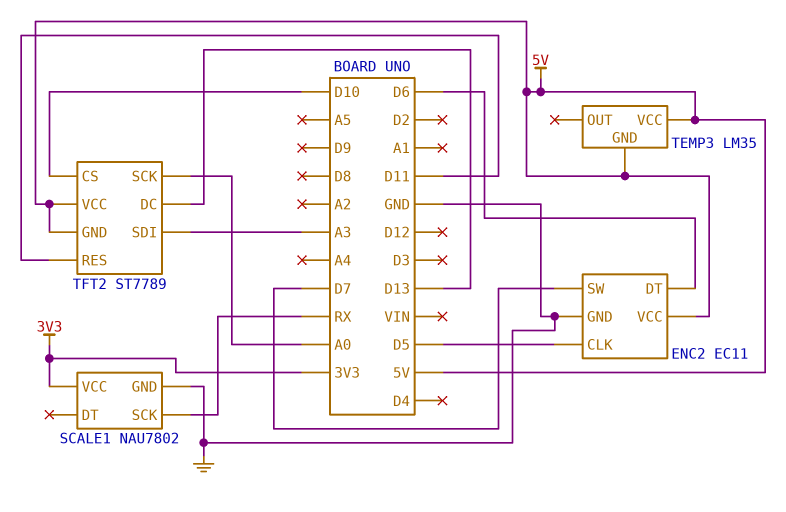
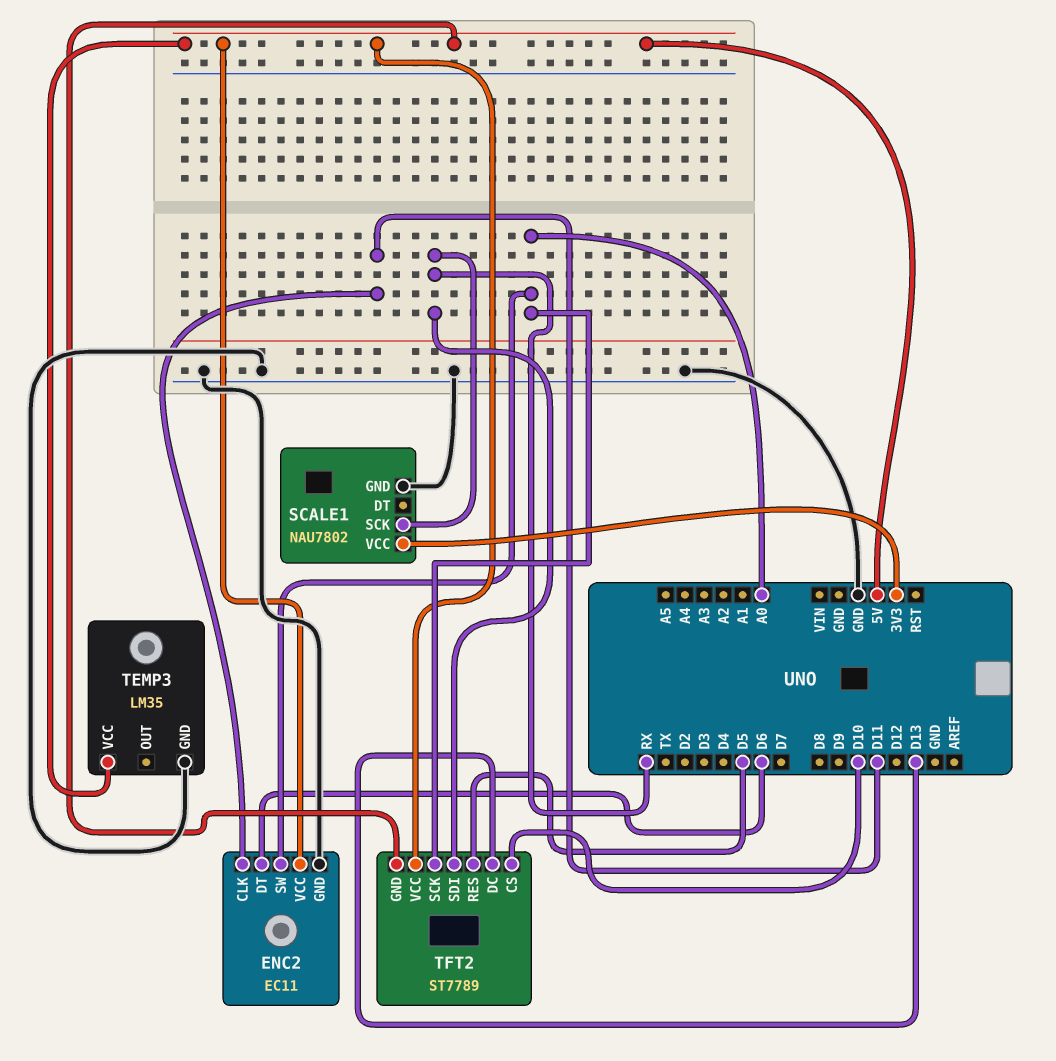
ENC2 pin CLK: D5 -> D11
ENC2 pin SW: D7 -> A0
TEMP3 pin GND: 5V -> GND
TFT2 pin RES: D11 -> D5
TFT2 pin SDI: A3 -> RX

